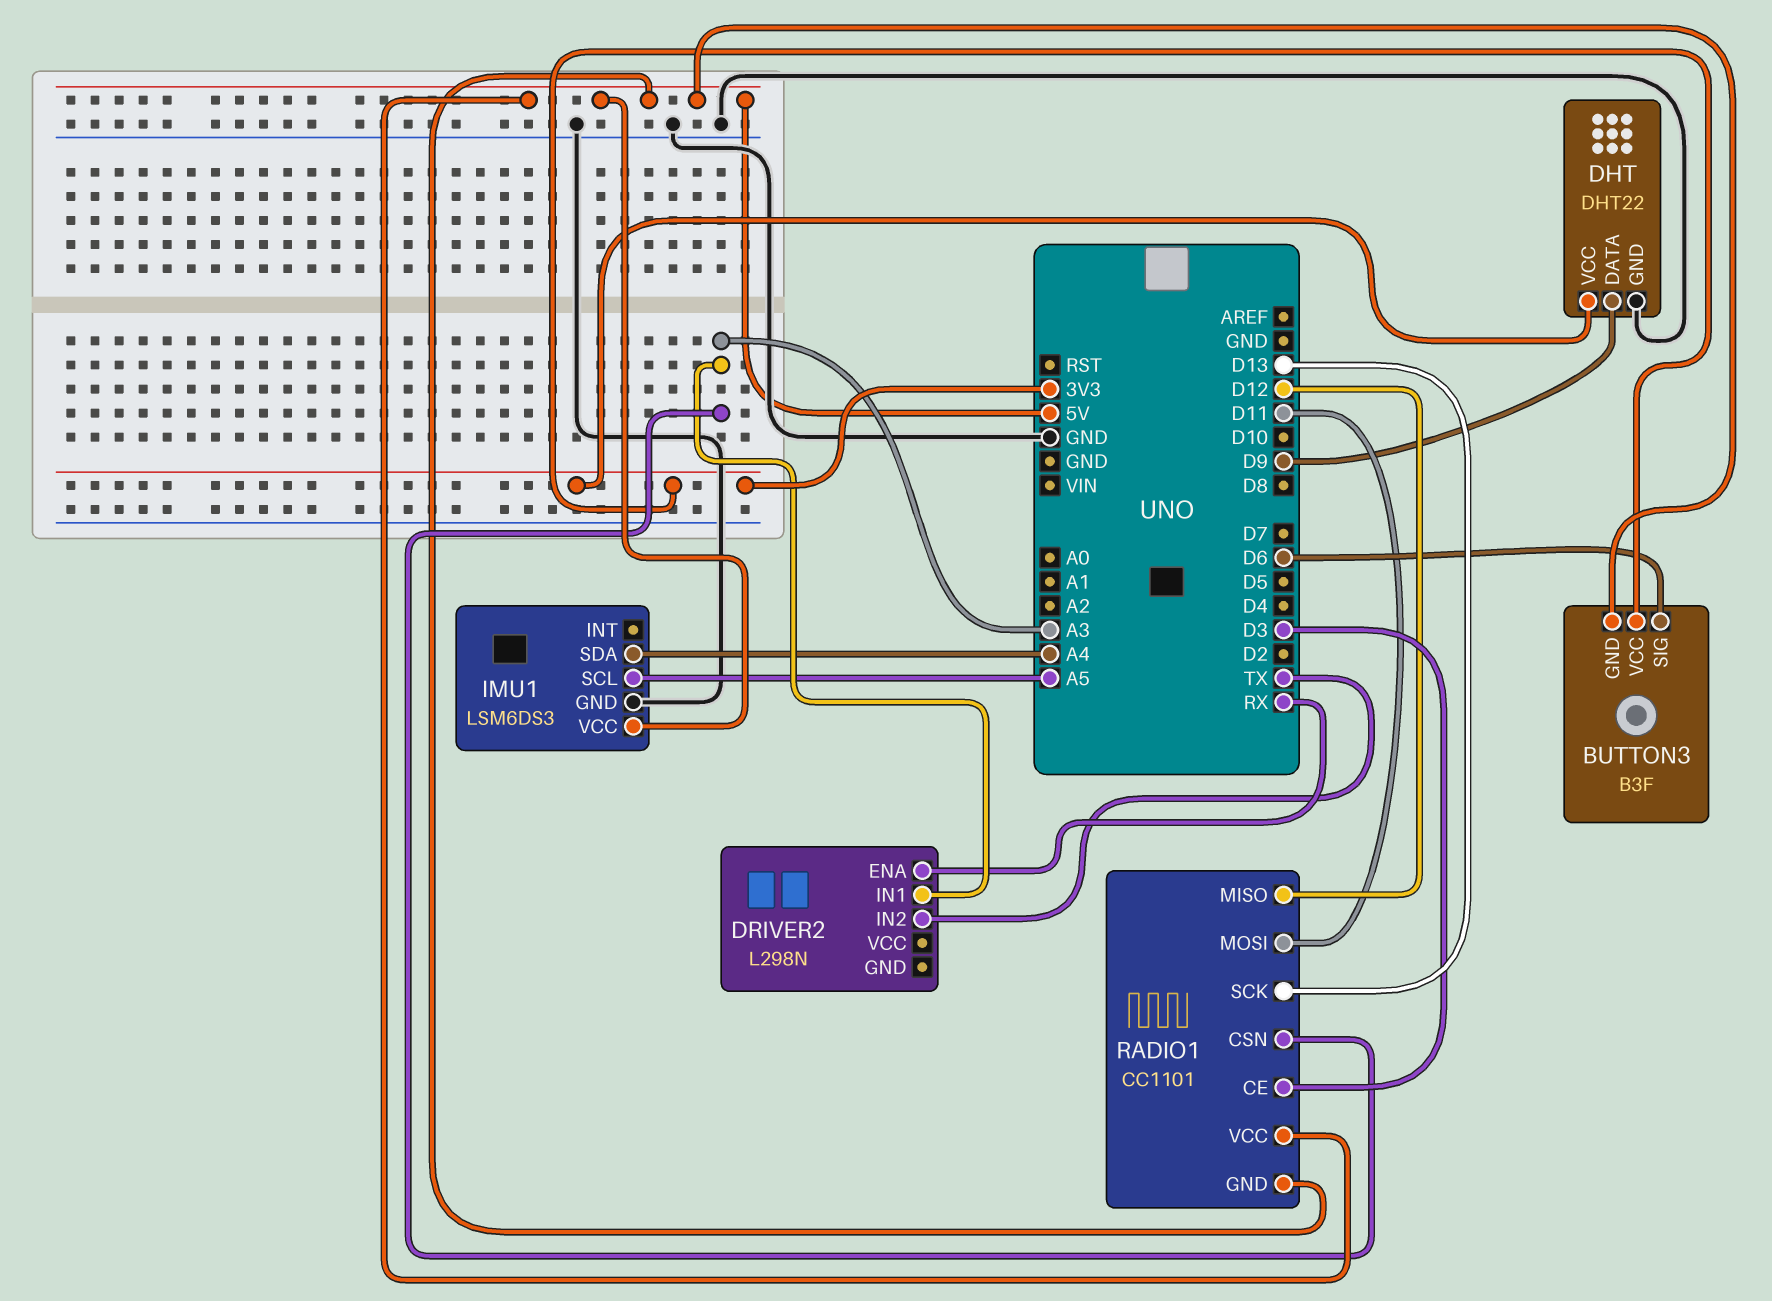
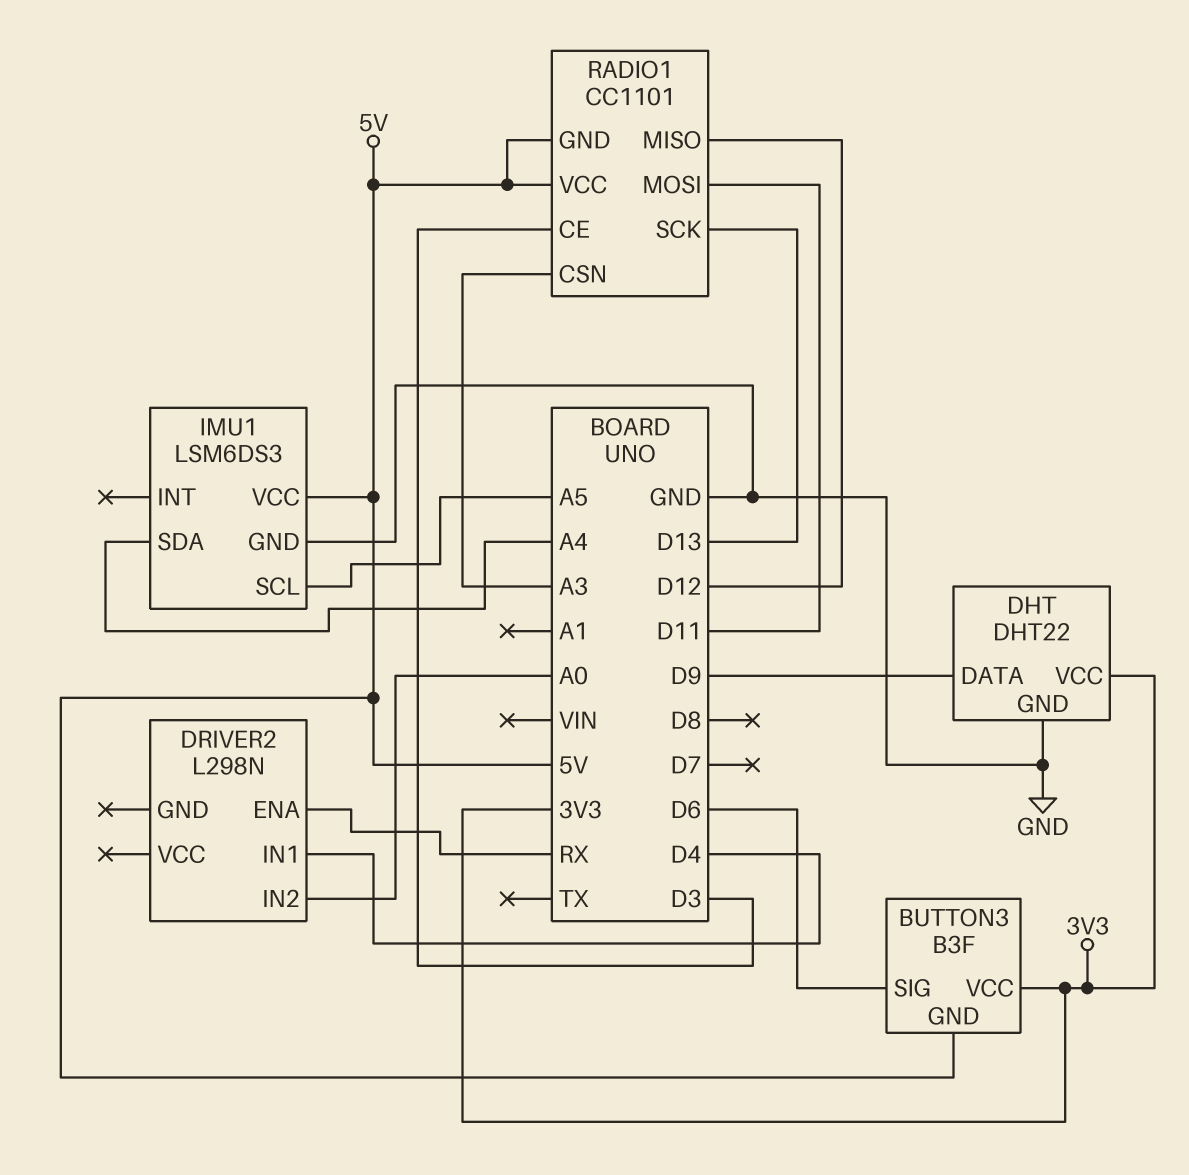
DRIVER2 pin IN1: A3 -> D4
DRIVER2 pin IN2: TX -> A0

